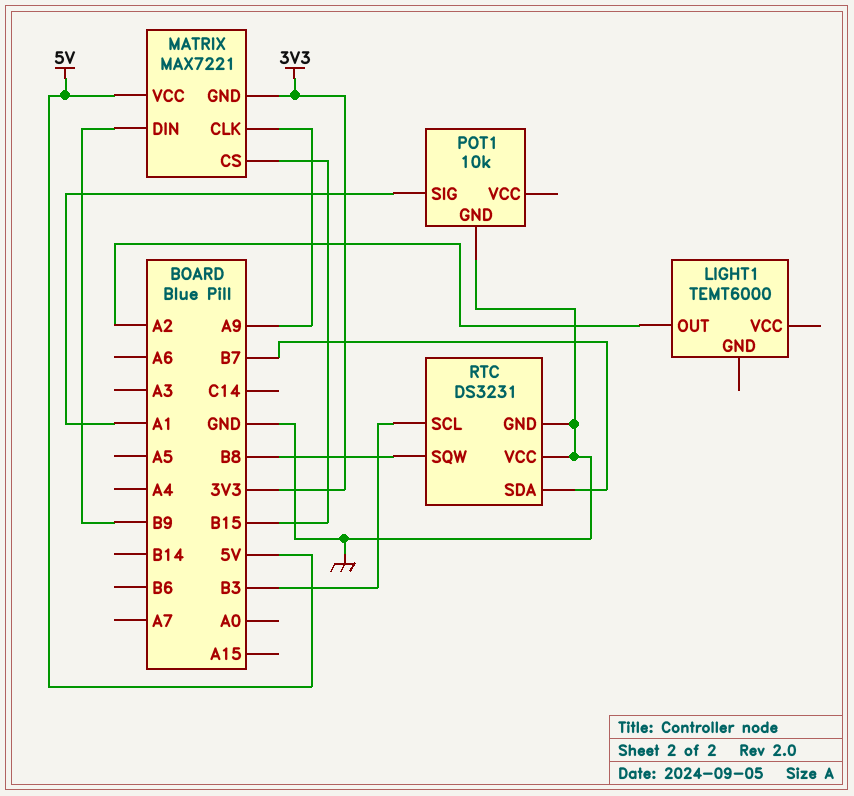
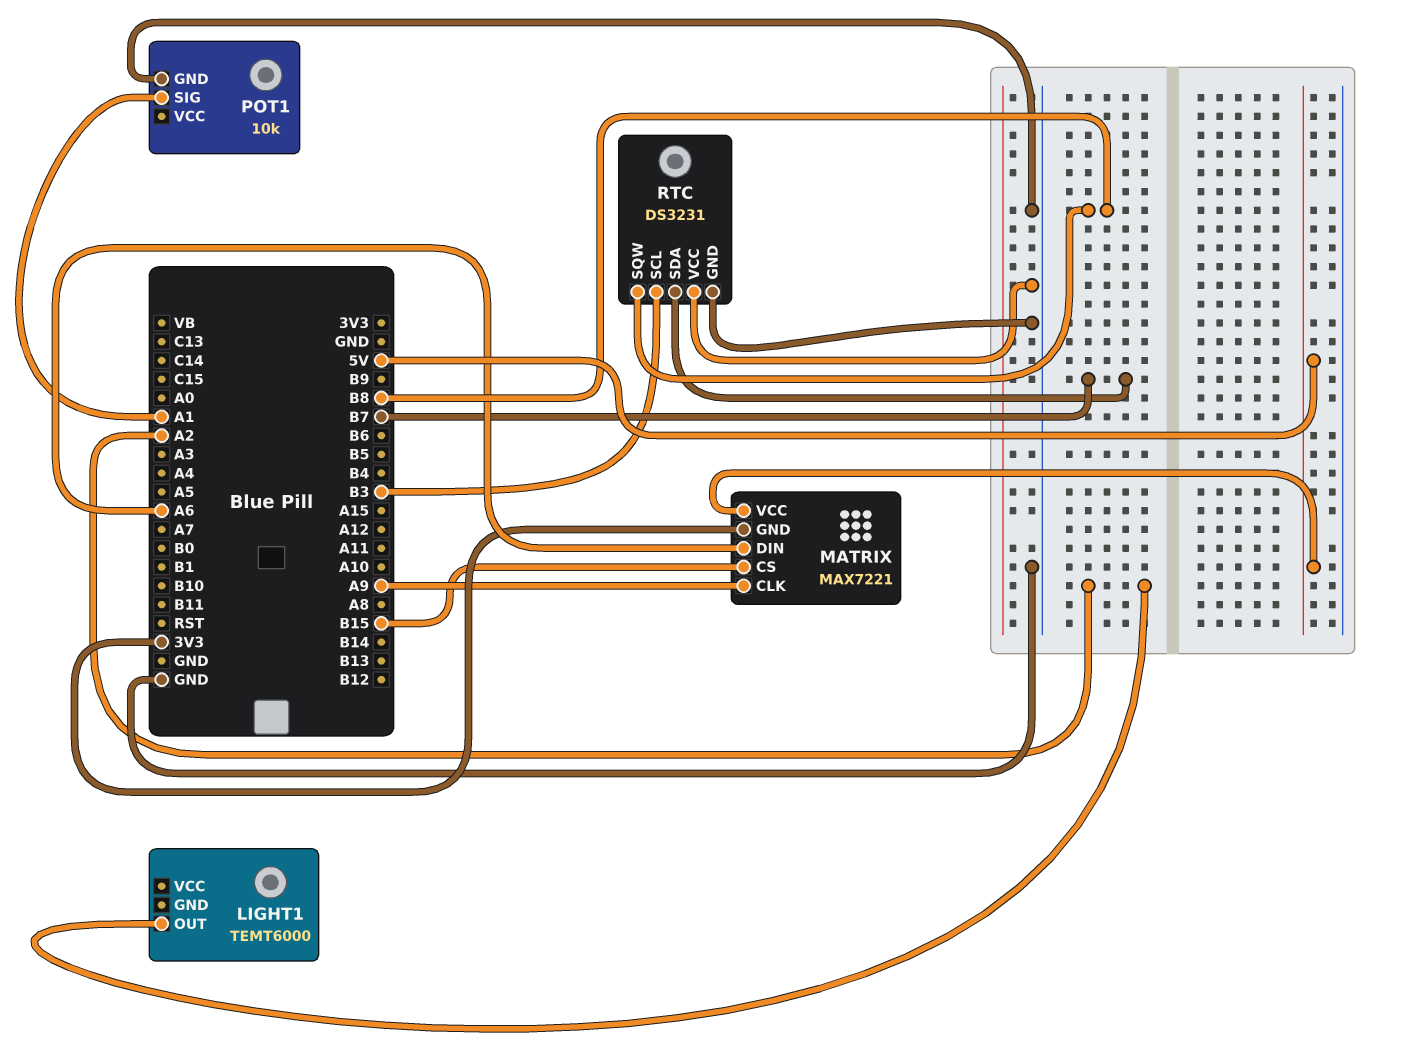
MATRIX pin DIN: B9 -> A6

